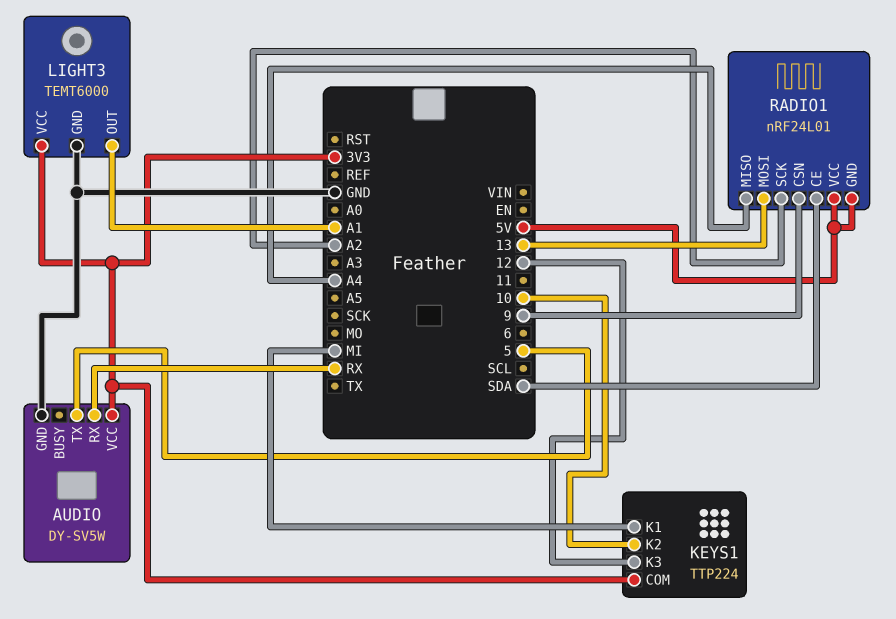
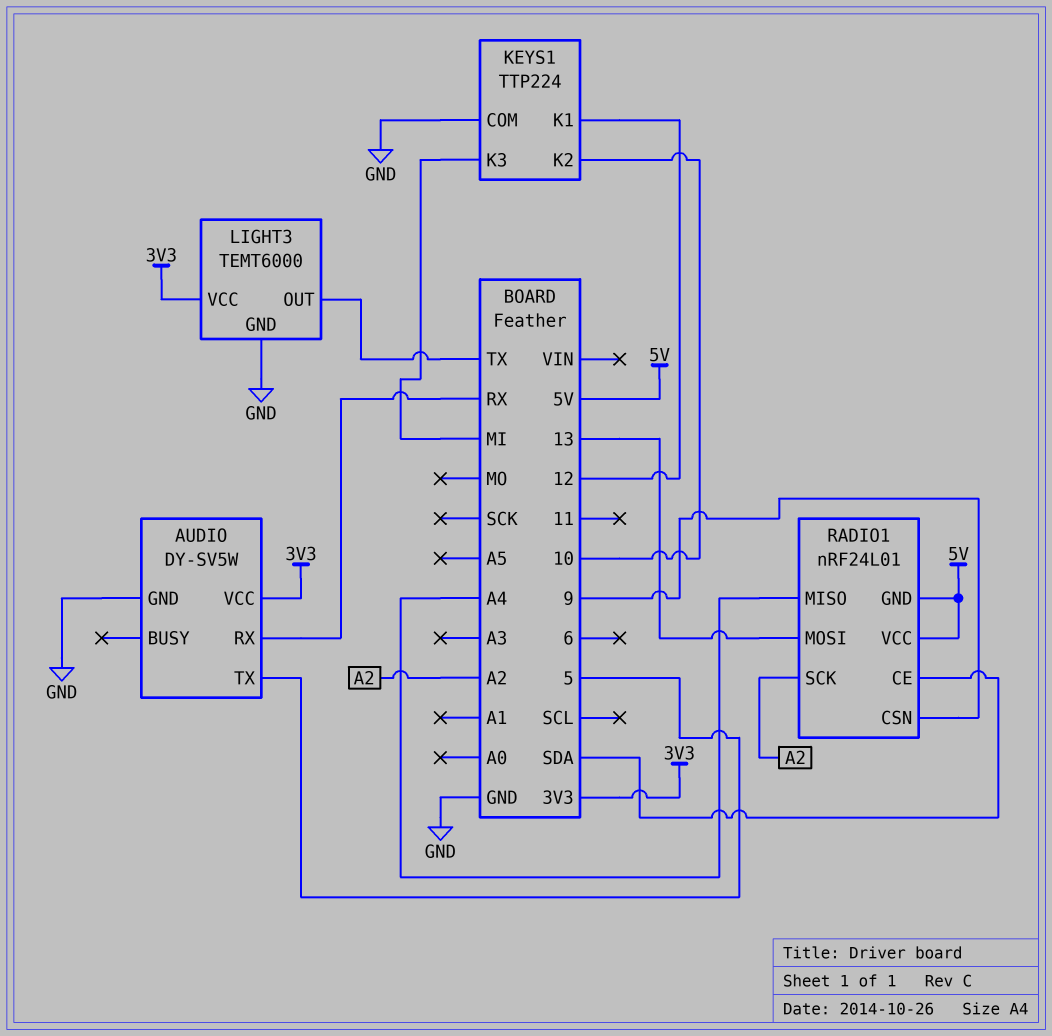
KEYS1 pin COM: 3V3 -> GND
KEYS1 pin K1: MI -> 12
KEYS1 pin K3: 12 -> MI
LIGHT3 pin OUT: A1 -> TX

